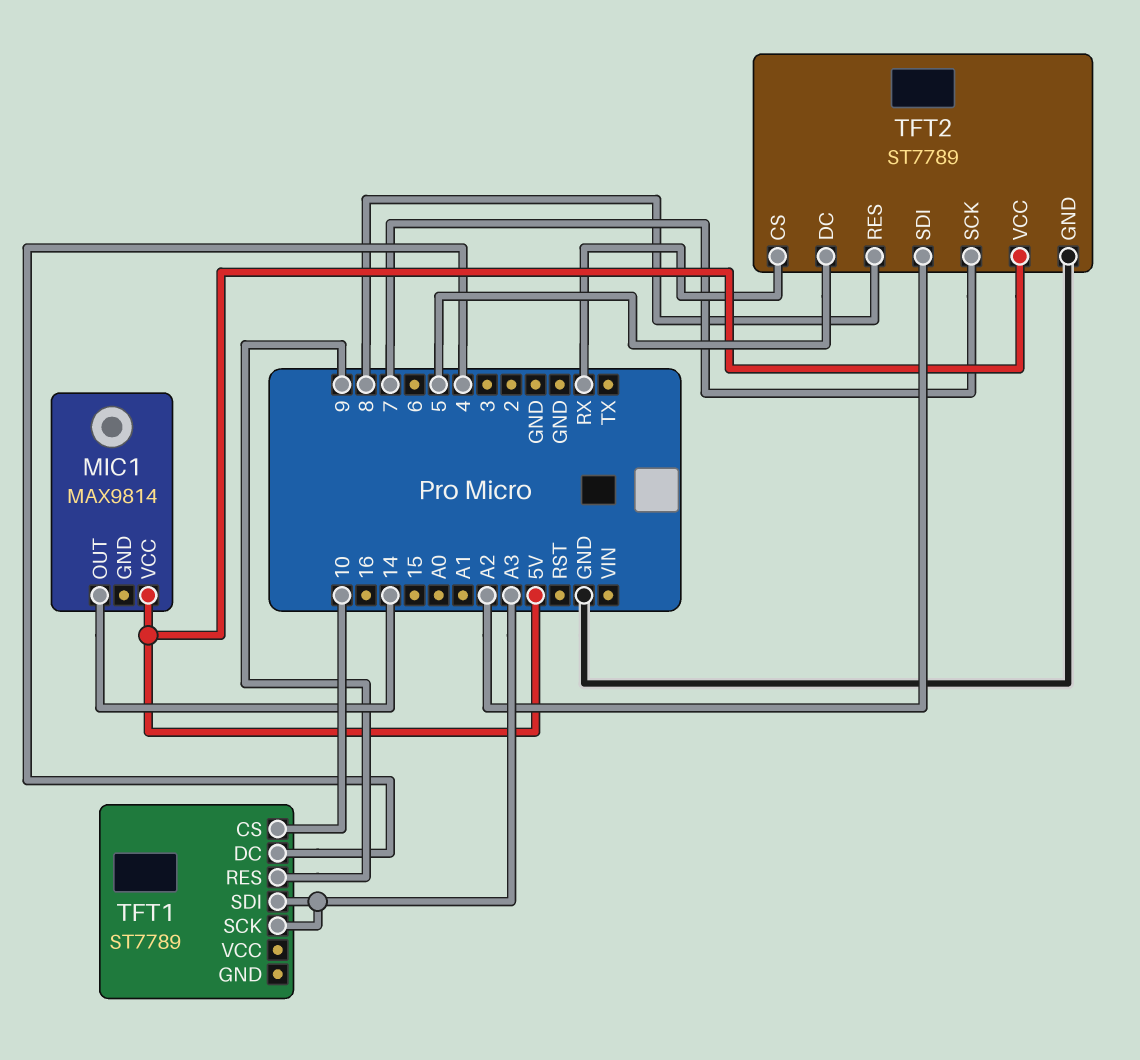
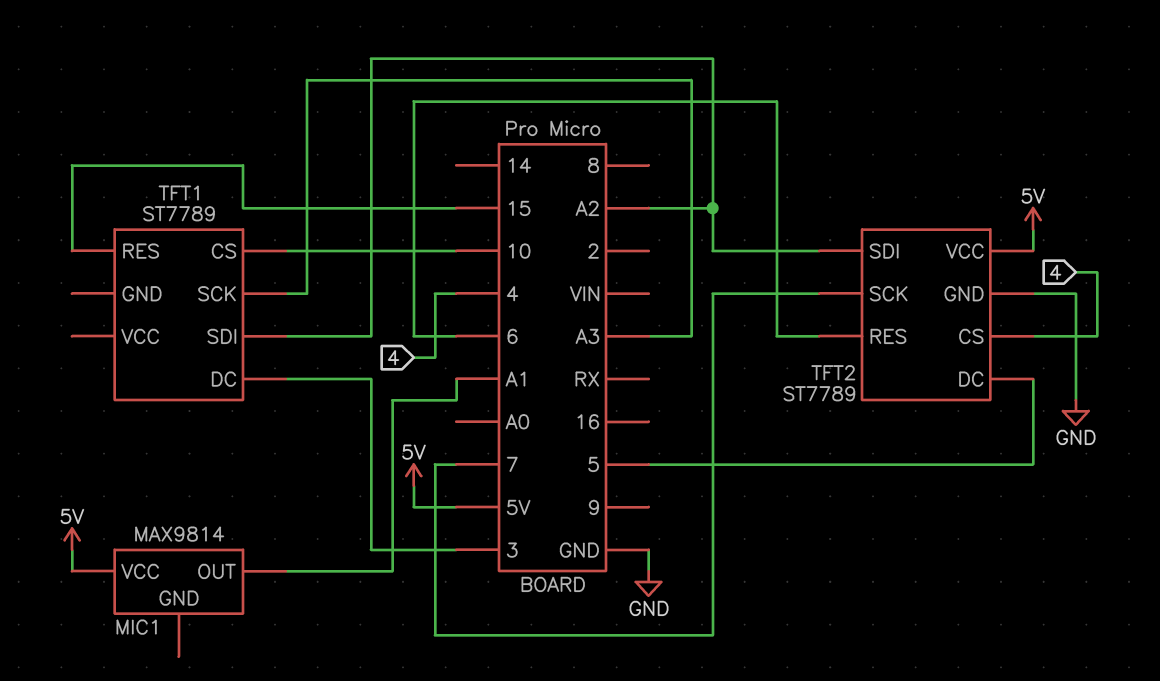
MIC1 pin OUT: 14 -> A1
TFT1 pin DC: 4 -> 3
TFT1 pin RES: 9 -> 15
TFT1 pin SDI: A3 -> A2
TFT2 pin CS: RX -> 4
TFT2 pin RES: 8 -> 6

